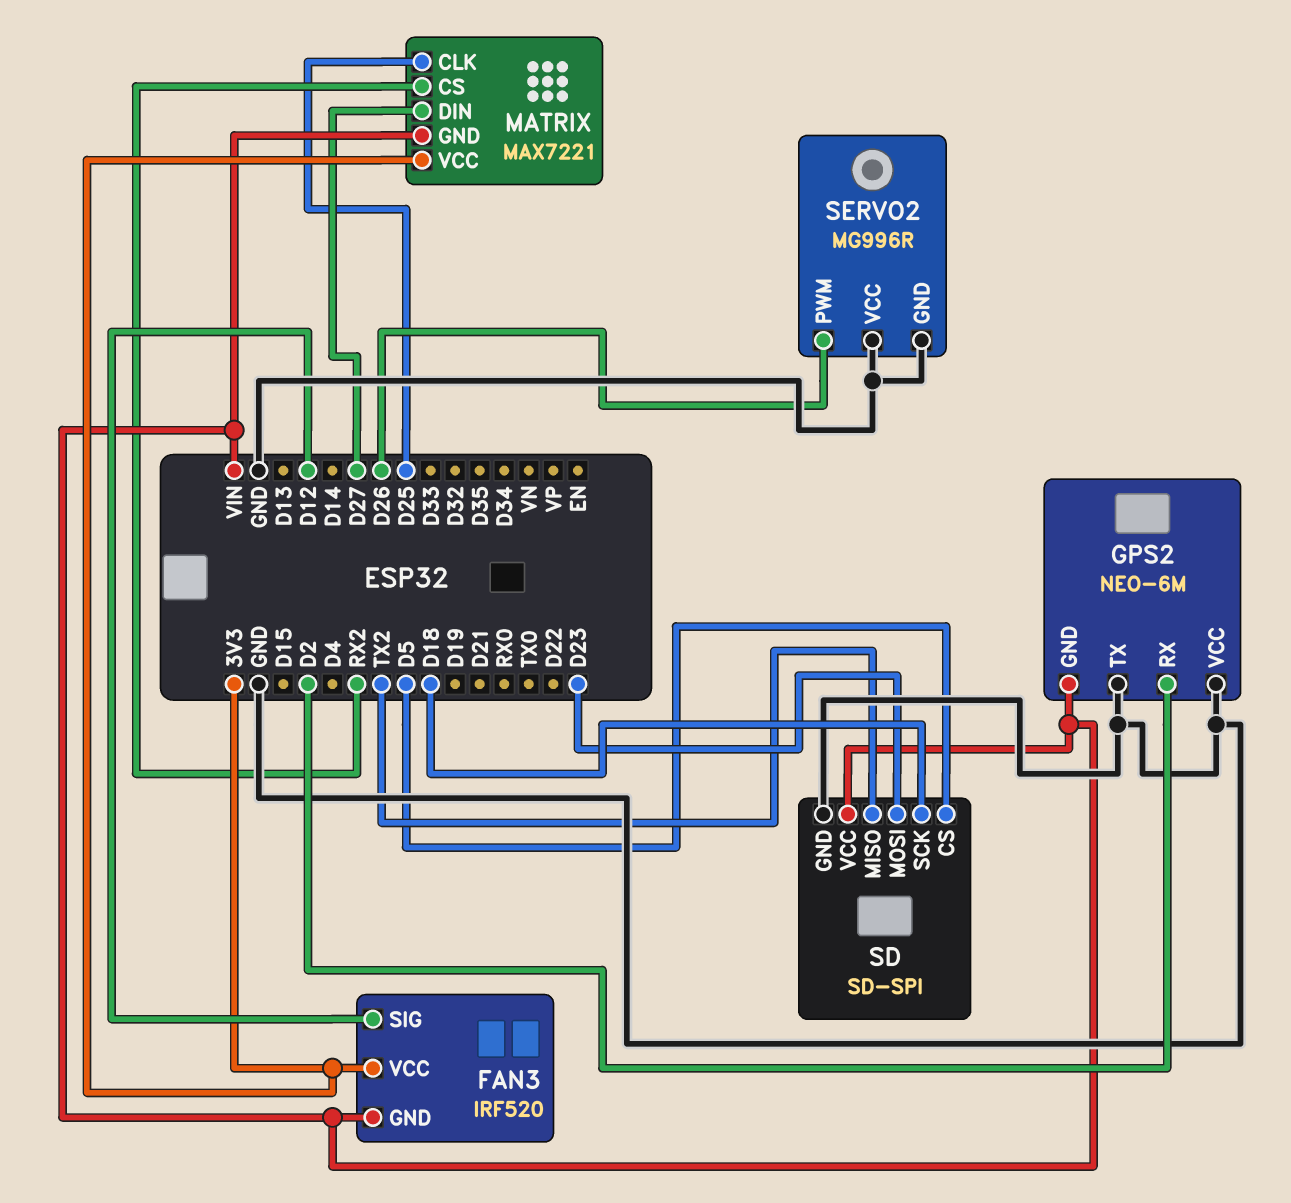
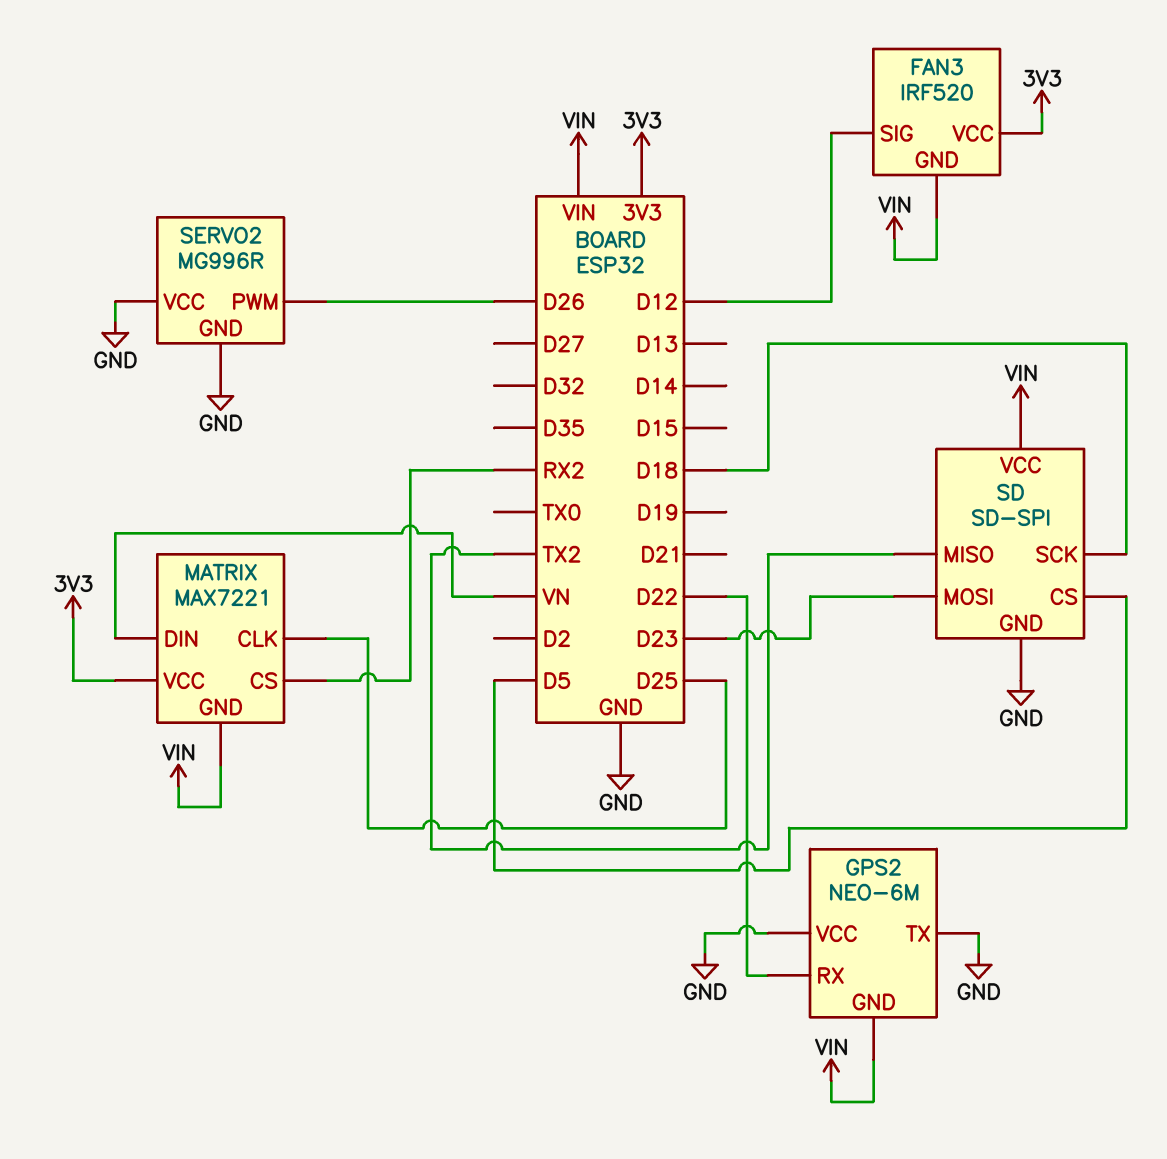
GPS2 pin RX: D2 -> D22
MATRIX pin DIN: D27 -> VN

